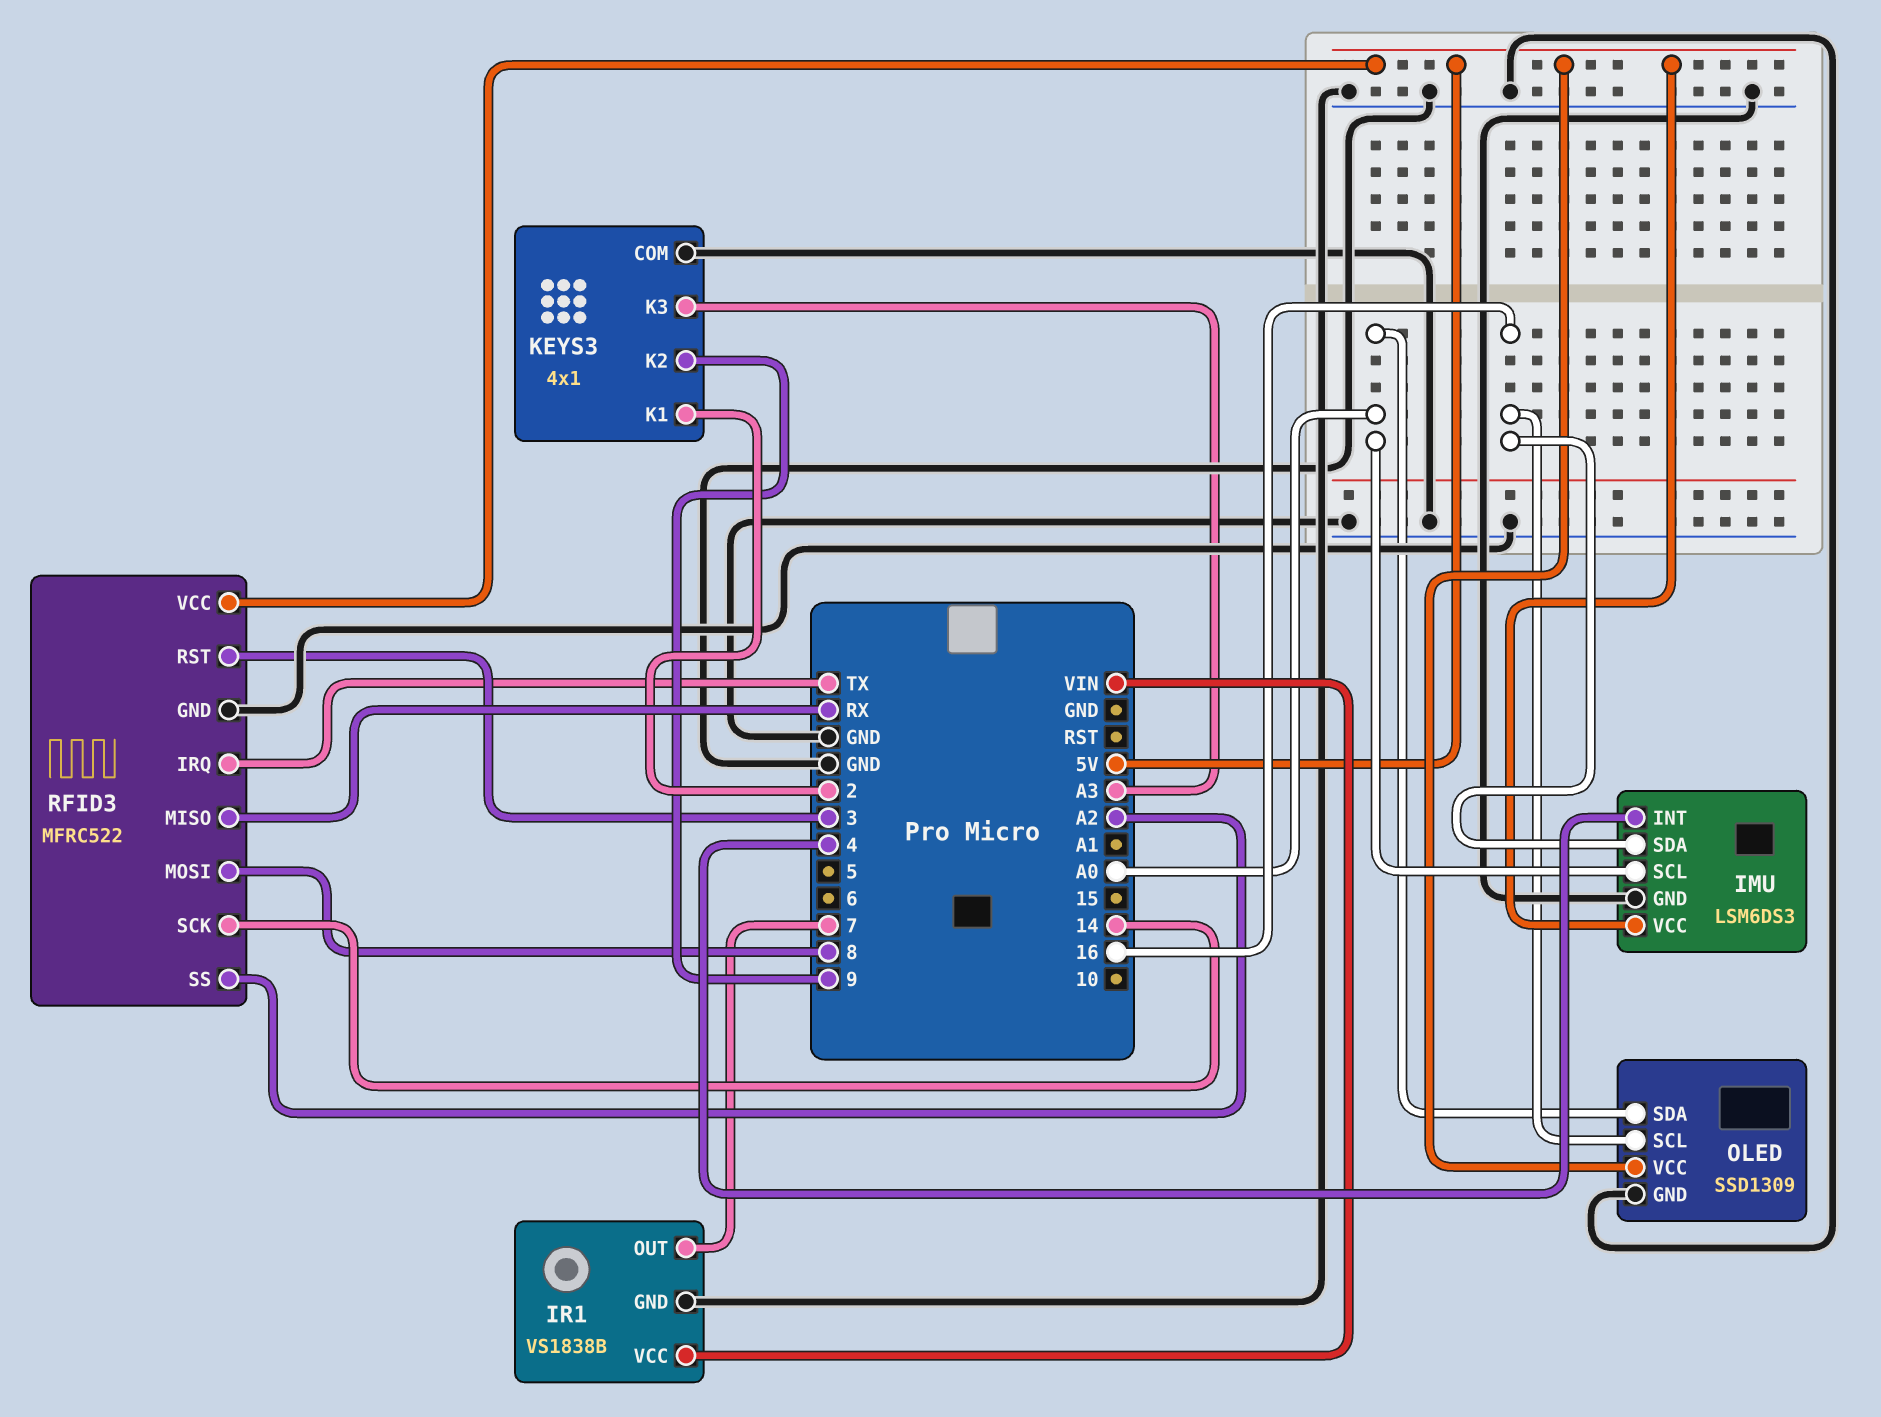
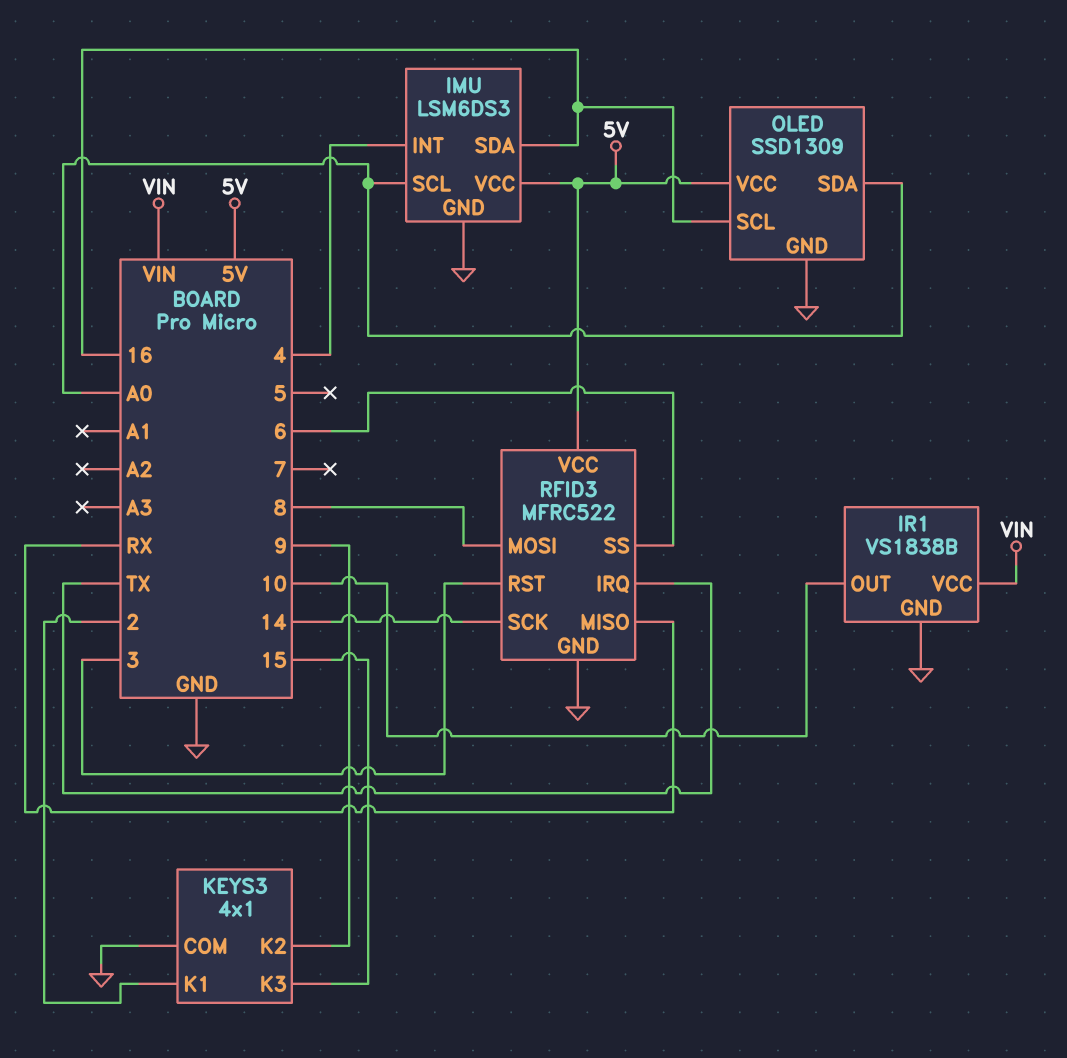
IR1 pin OUT: 7 -> 10
KEYS3 pin K3: A3 -> 15
RFID3 pin SS: A2 -> 6

